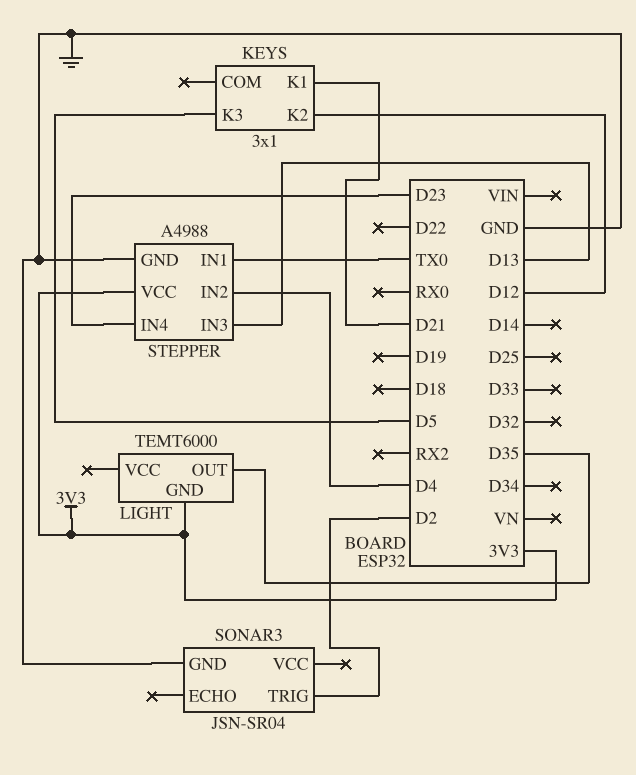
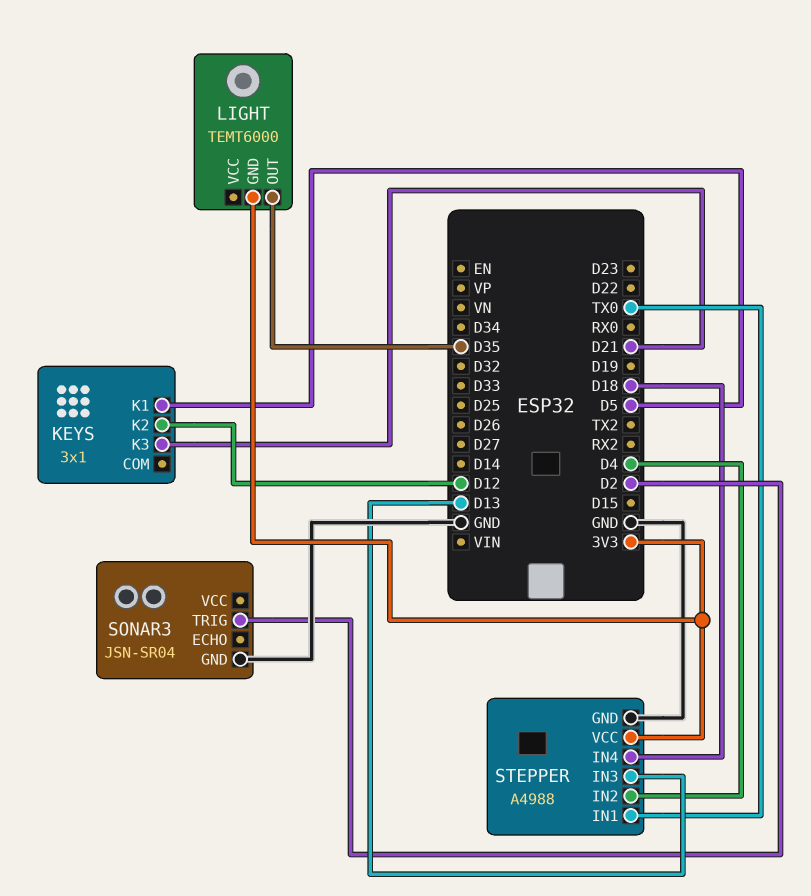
KEYS pin K1: D21 -> D5
KEYS pin K3: D5 -> D21
STEPPER pin IN4: D23 -> D18

